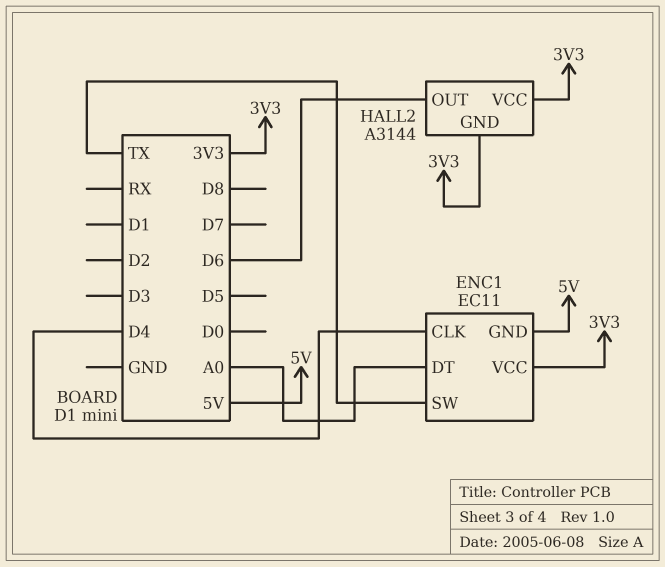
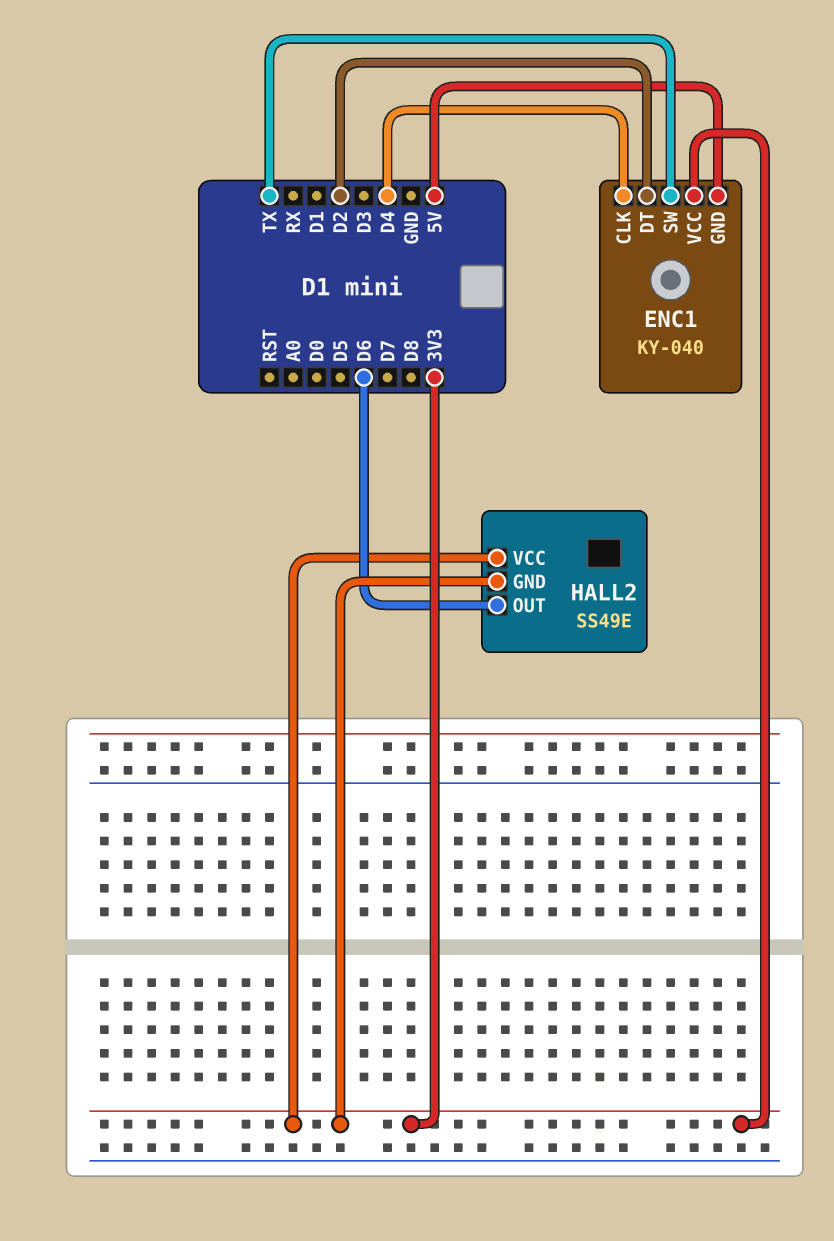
ENC1: EC11 -> KY-040
ENC1 pin DT: A0 -> D2
HALL2: A3144 -> SS49E

